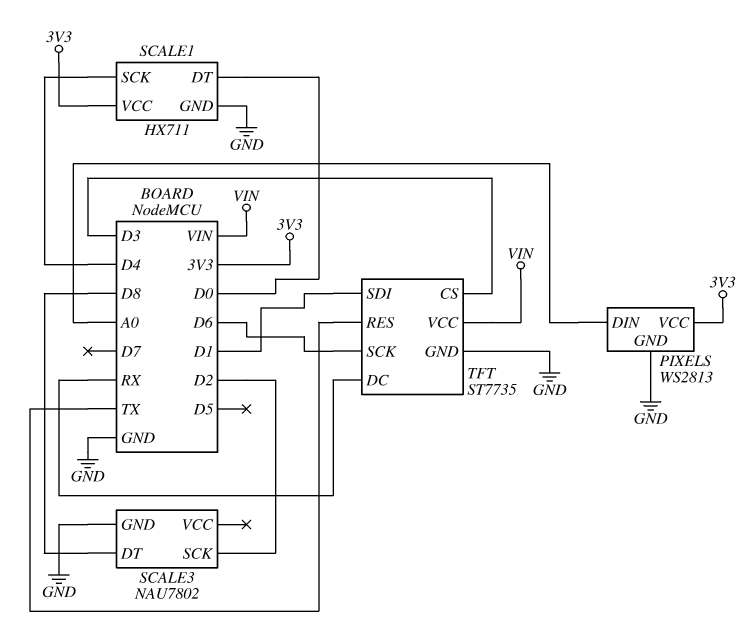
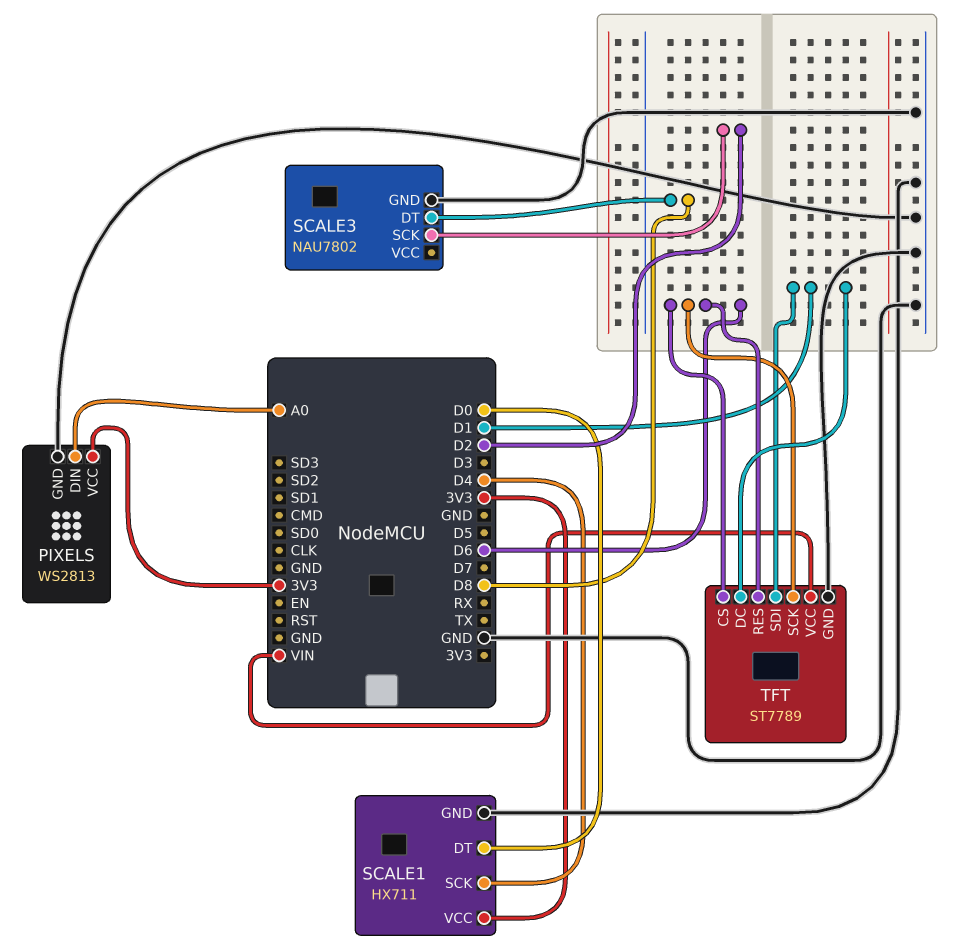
TFT: ST7735 -> ST7789
TFT pin CS: D3 -> D6
TFT pin DC: RX -> D1
TFT pin RES: TX -> D6

